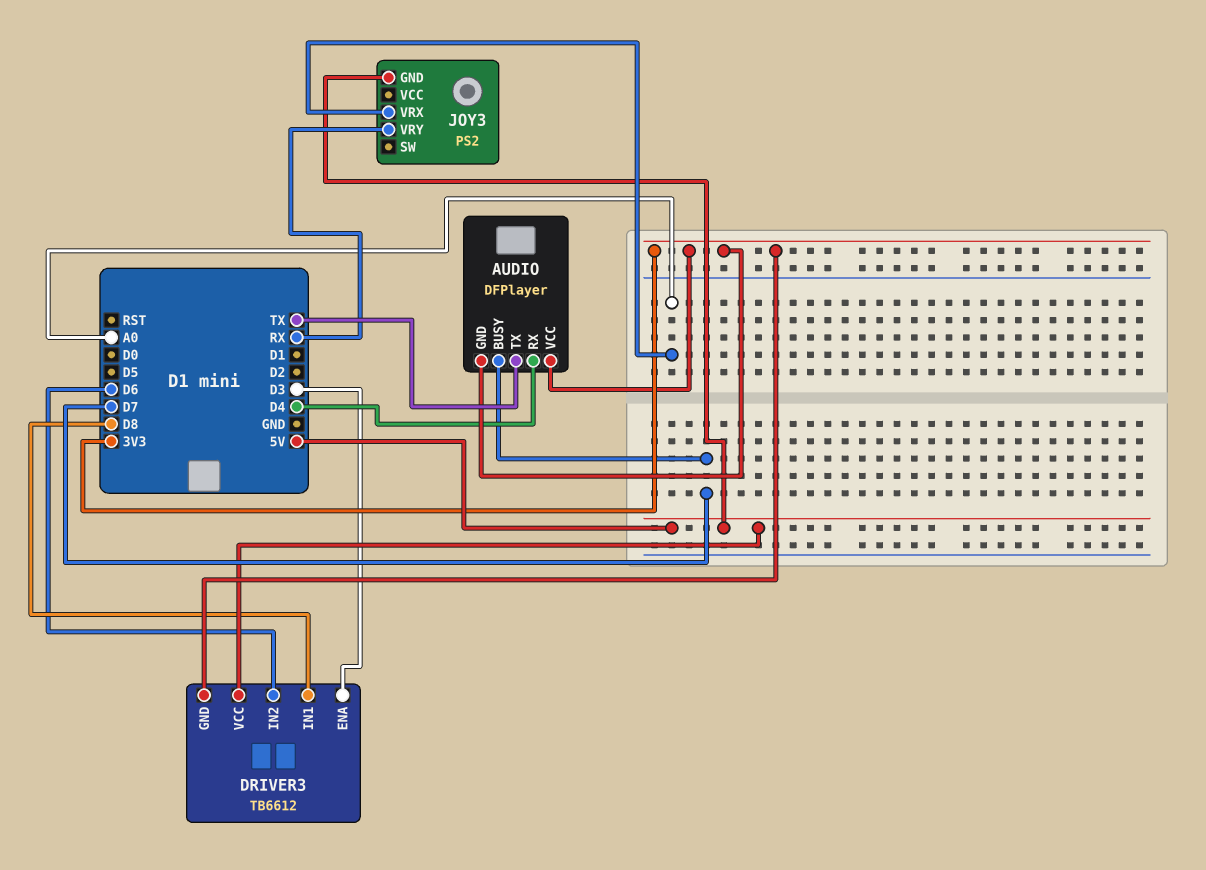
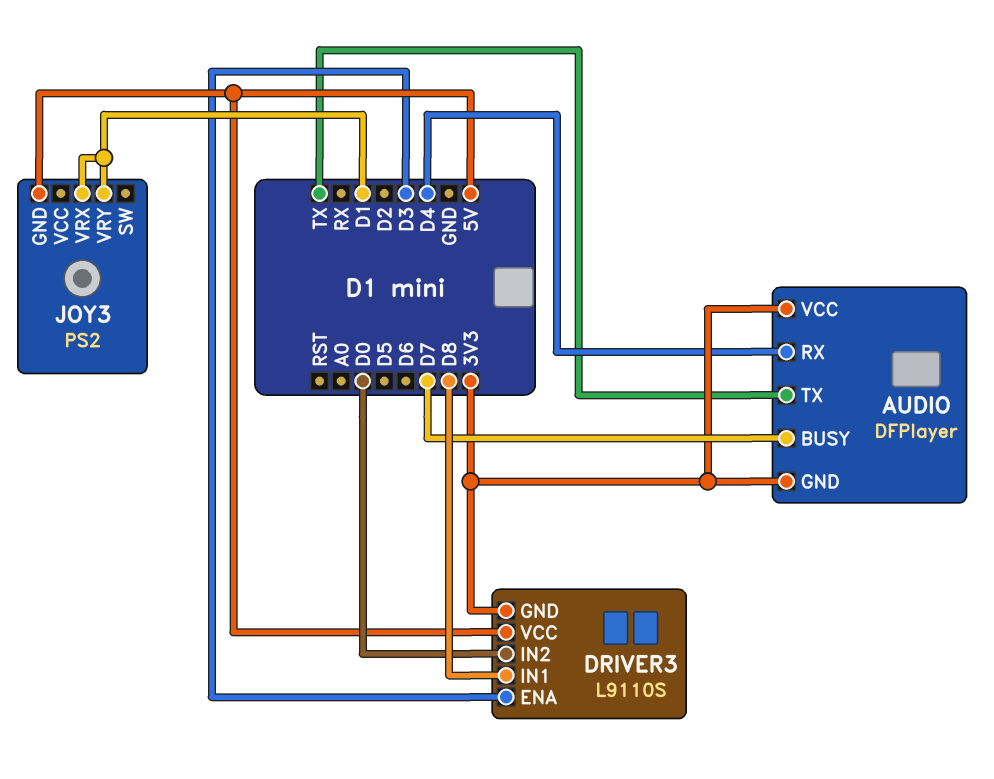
DRIVER3: TB6612 -> L9110S
DRIVER3 pin IN2: D6 -> D0
JOY3 pin VRX: A0 -> D1
JOY3 pin VRY: RX -> D1

